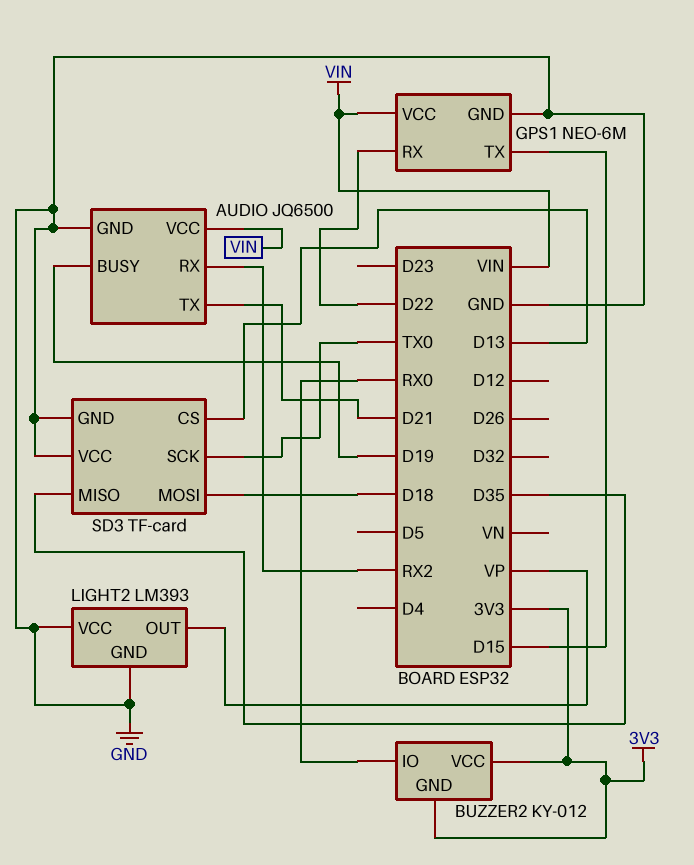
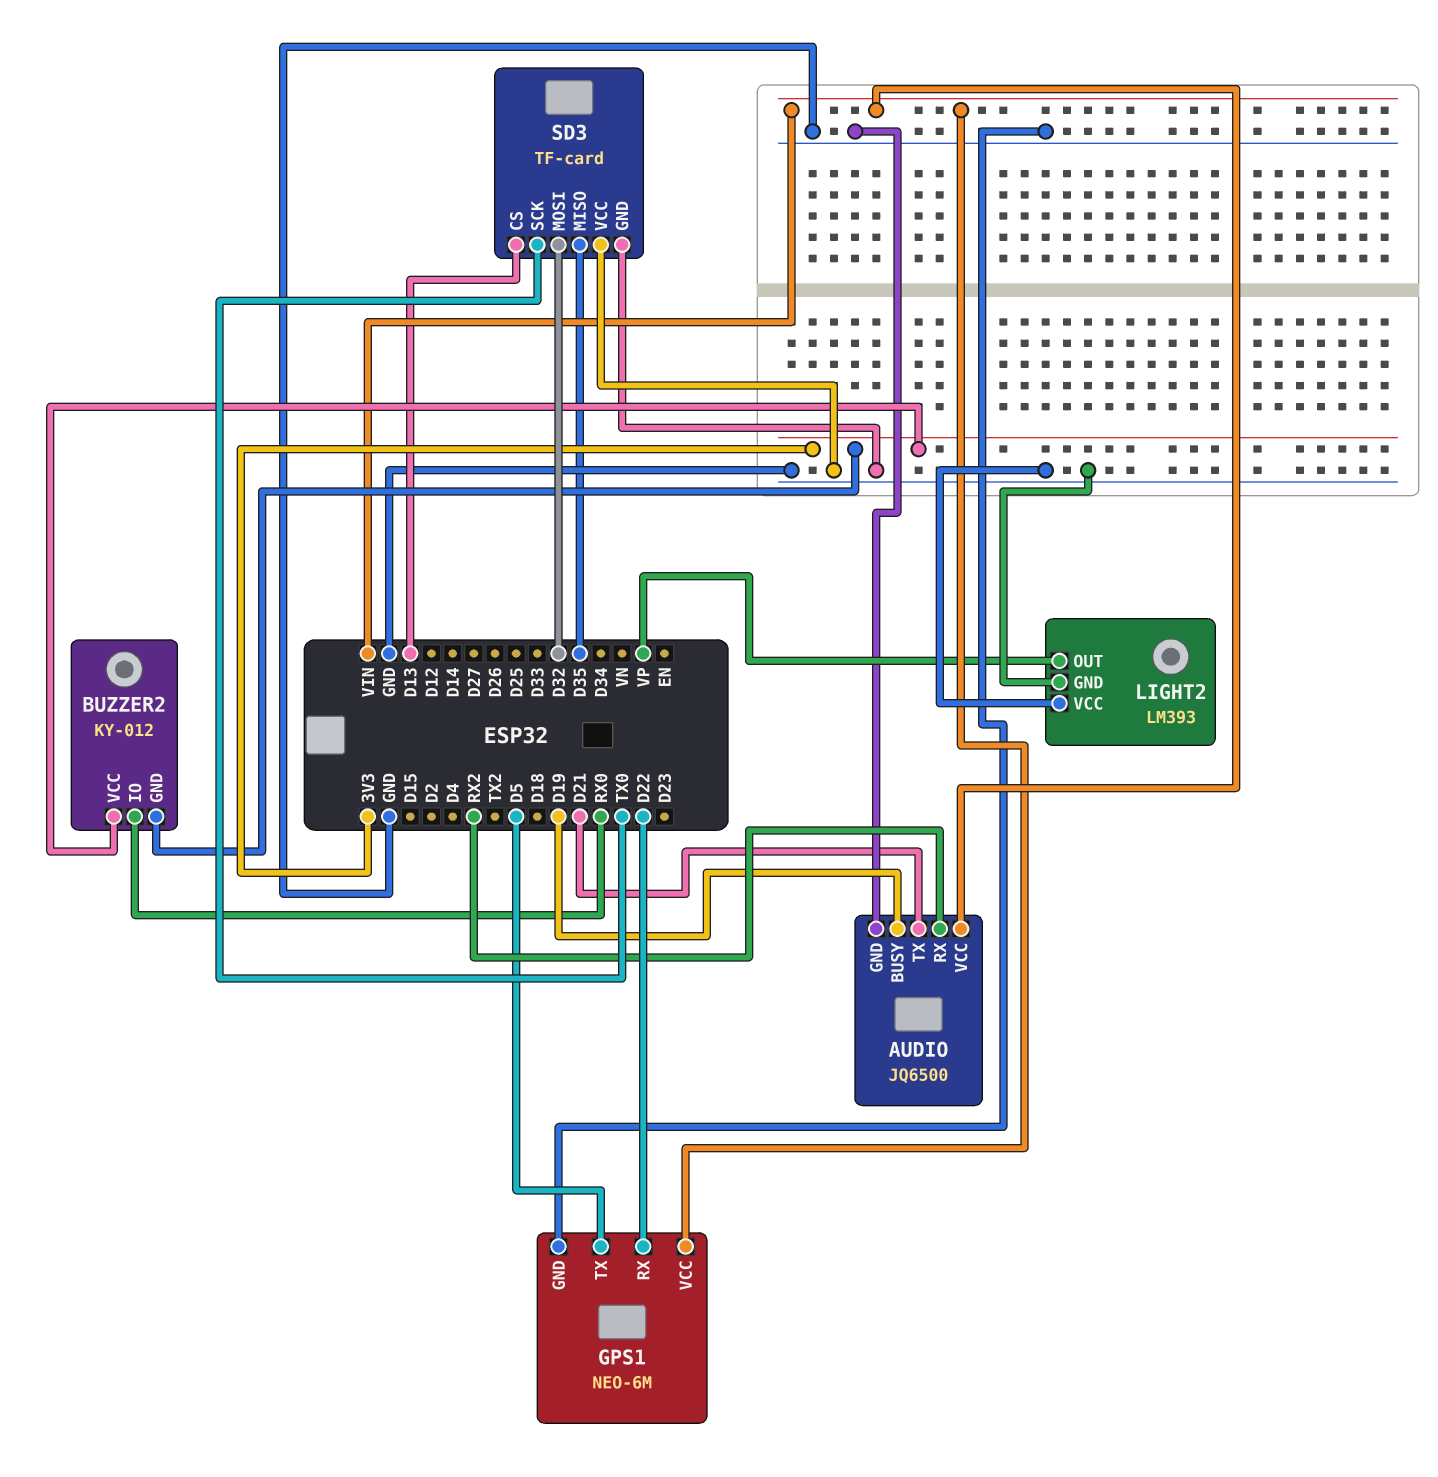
GPS1 pin TX: D15 -> D5
SD3 pin MOSI: D18 -> D32

